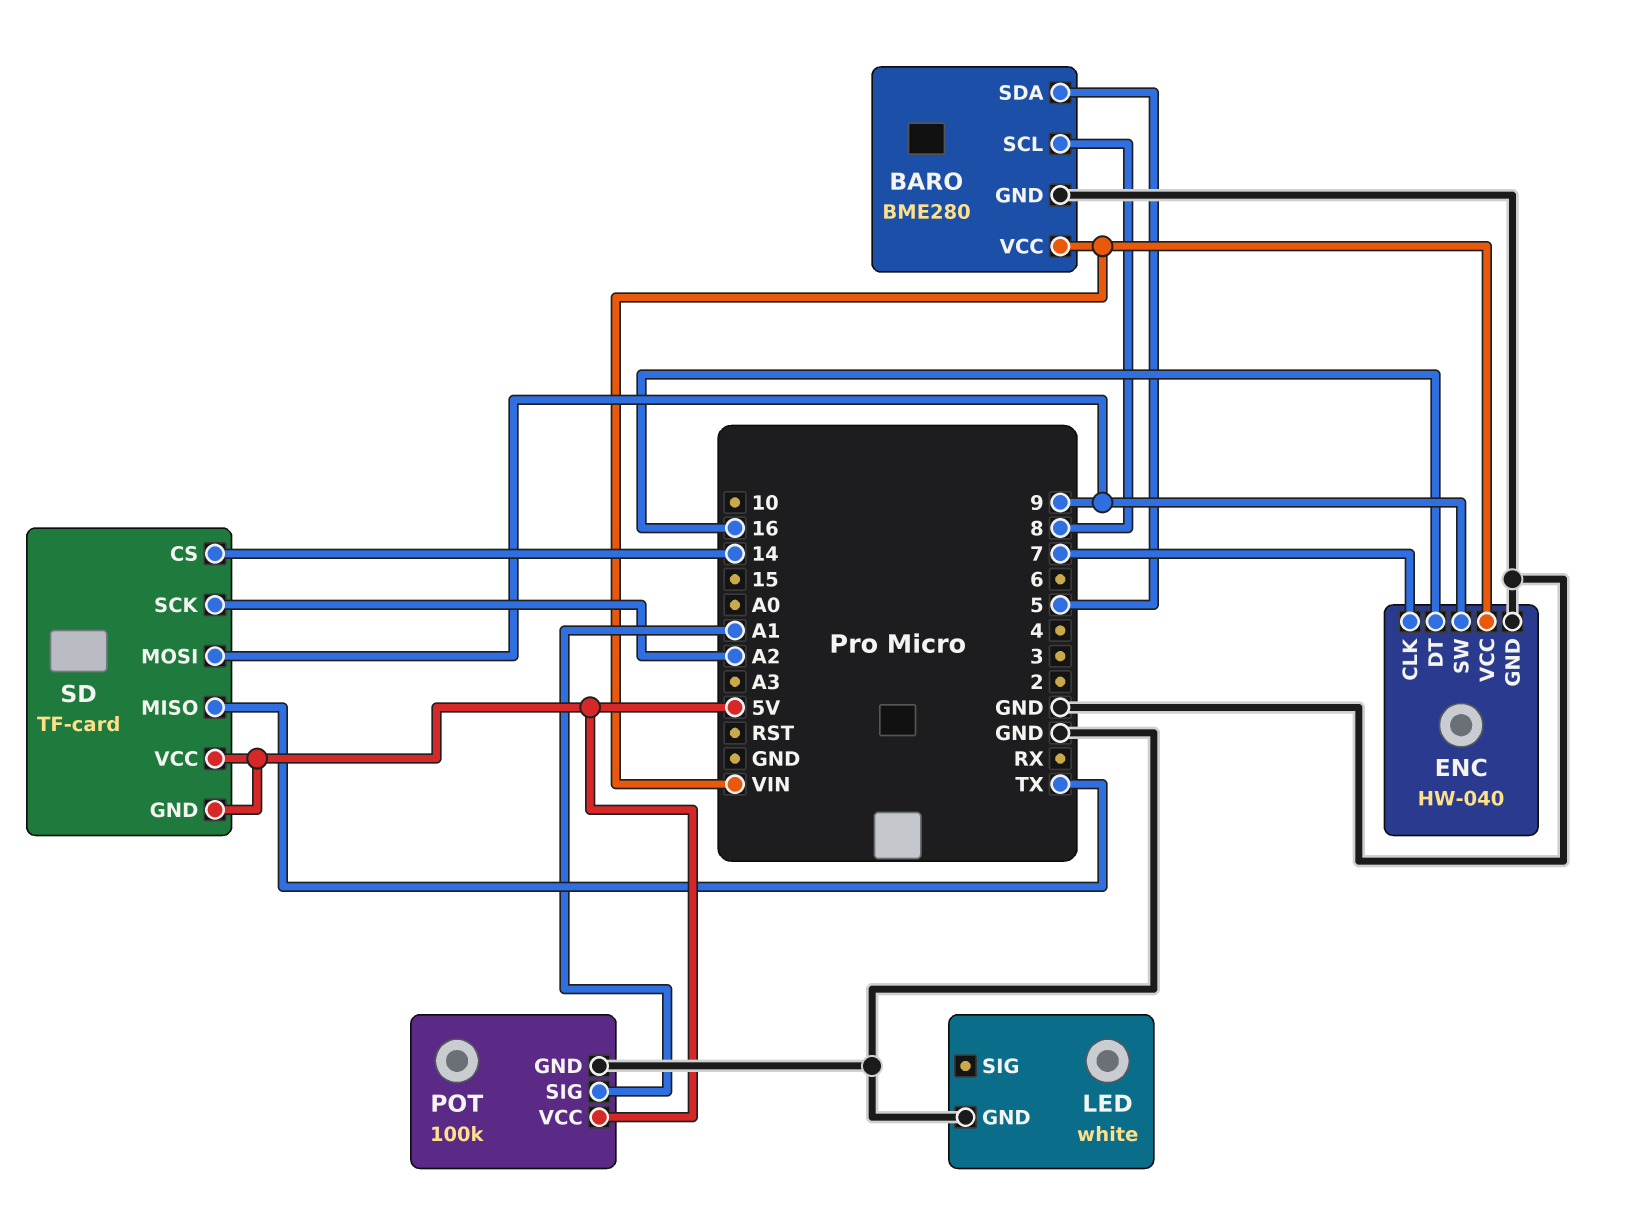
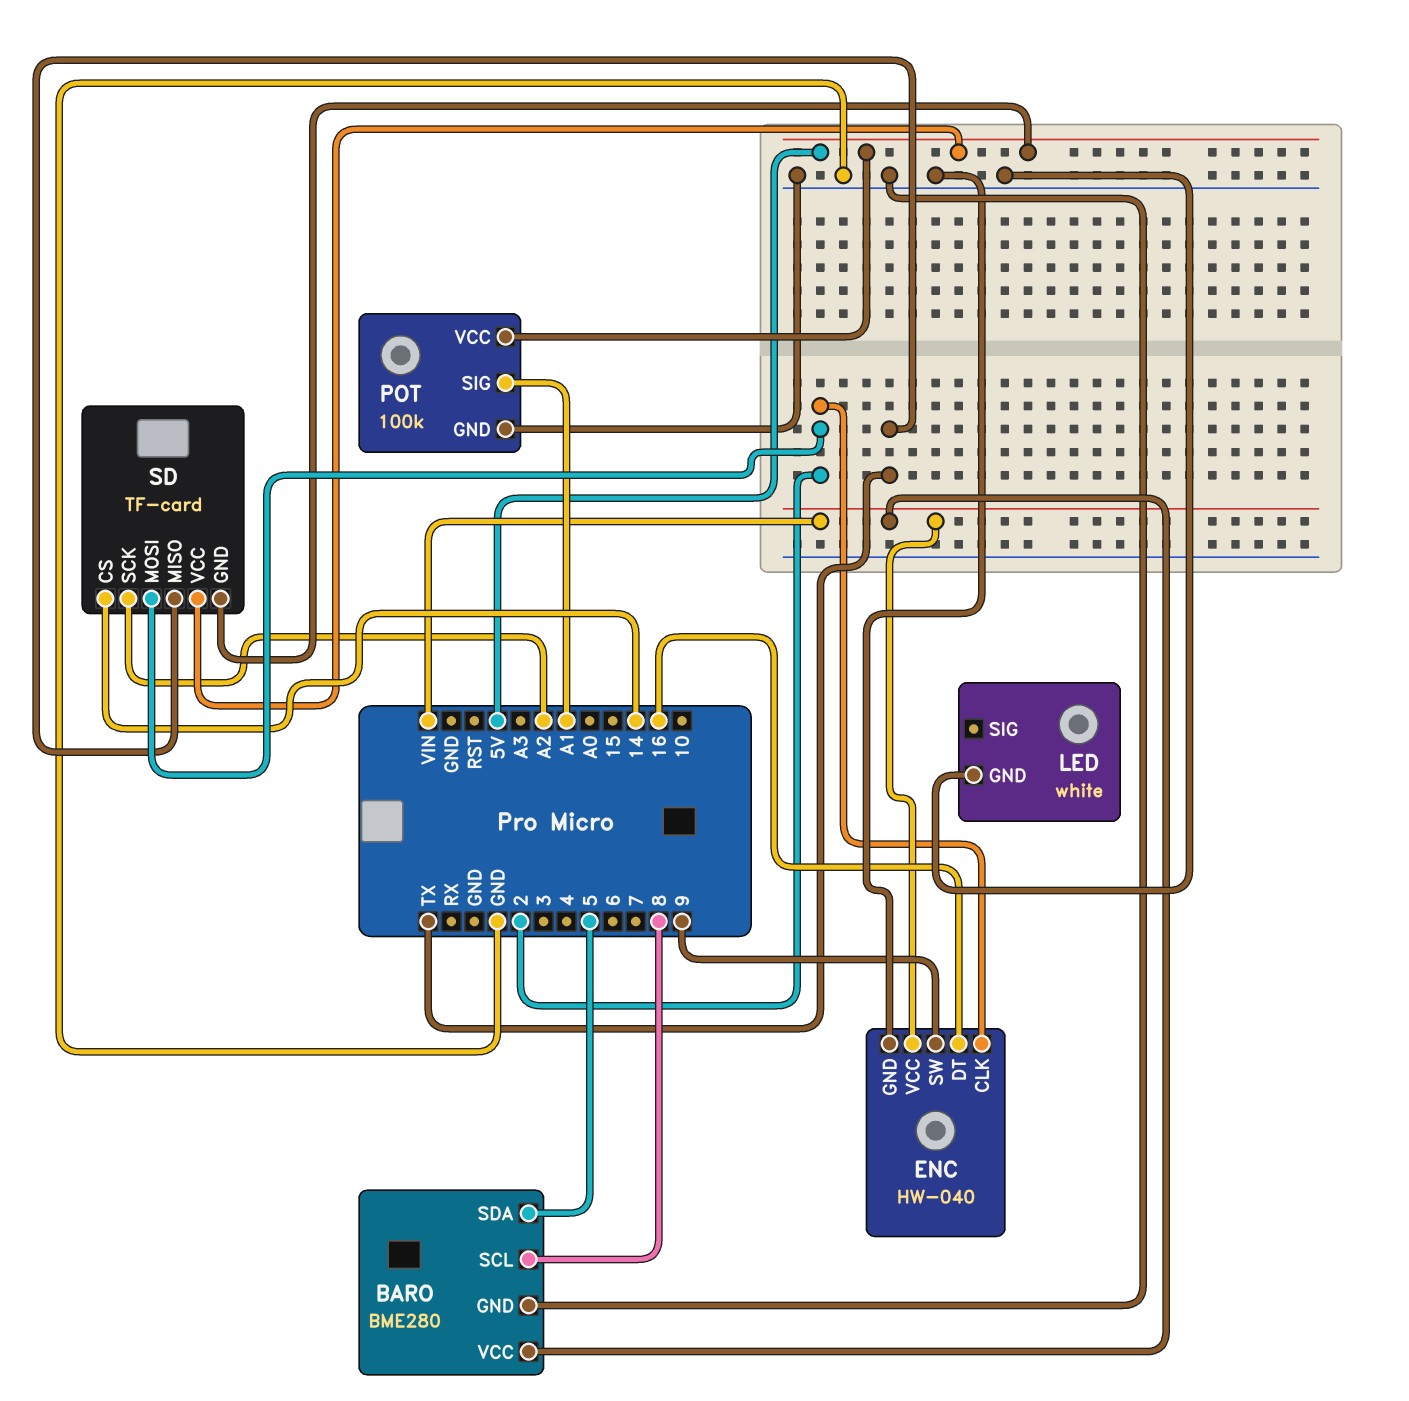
ENC pin CLK: 7 -> 2
SD pin MOSI: 9 -> 2

